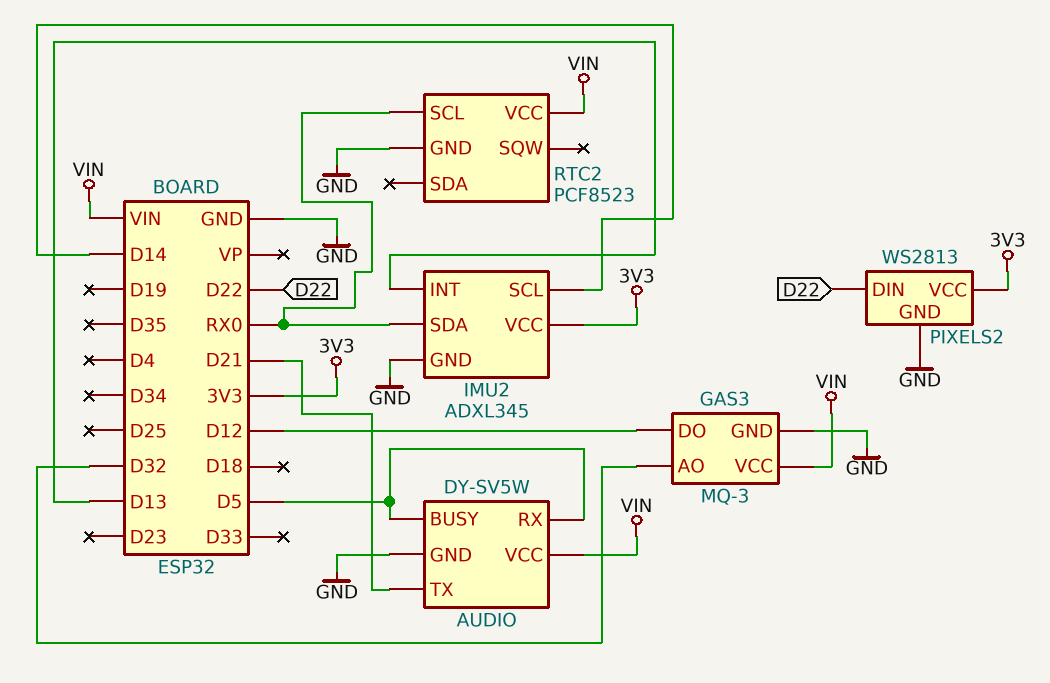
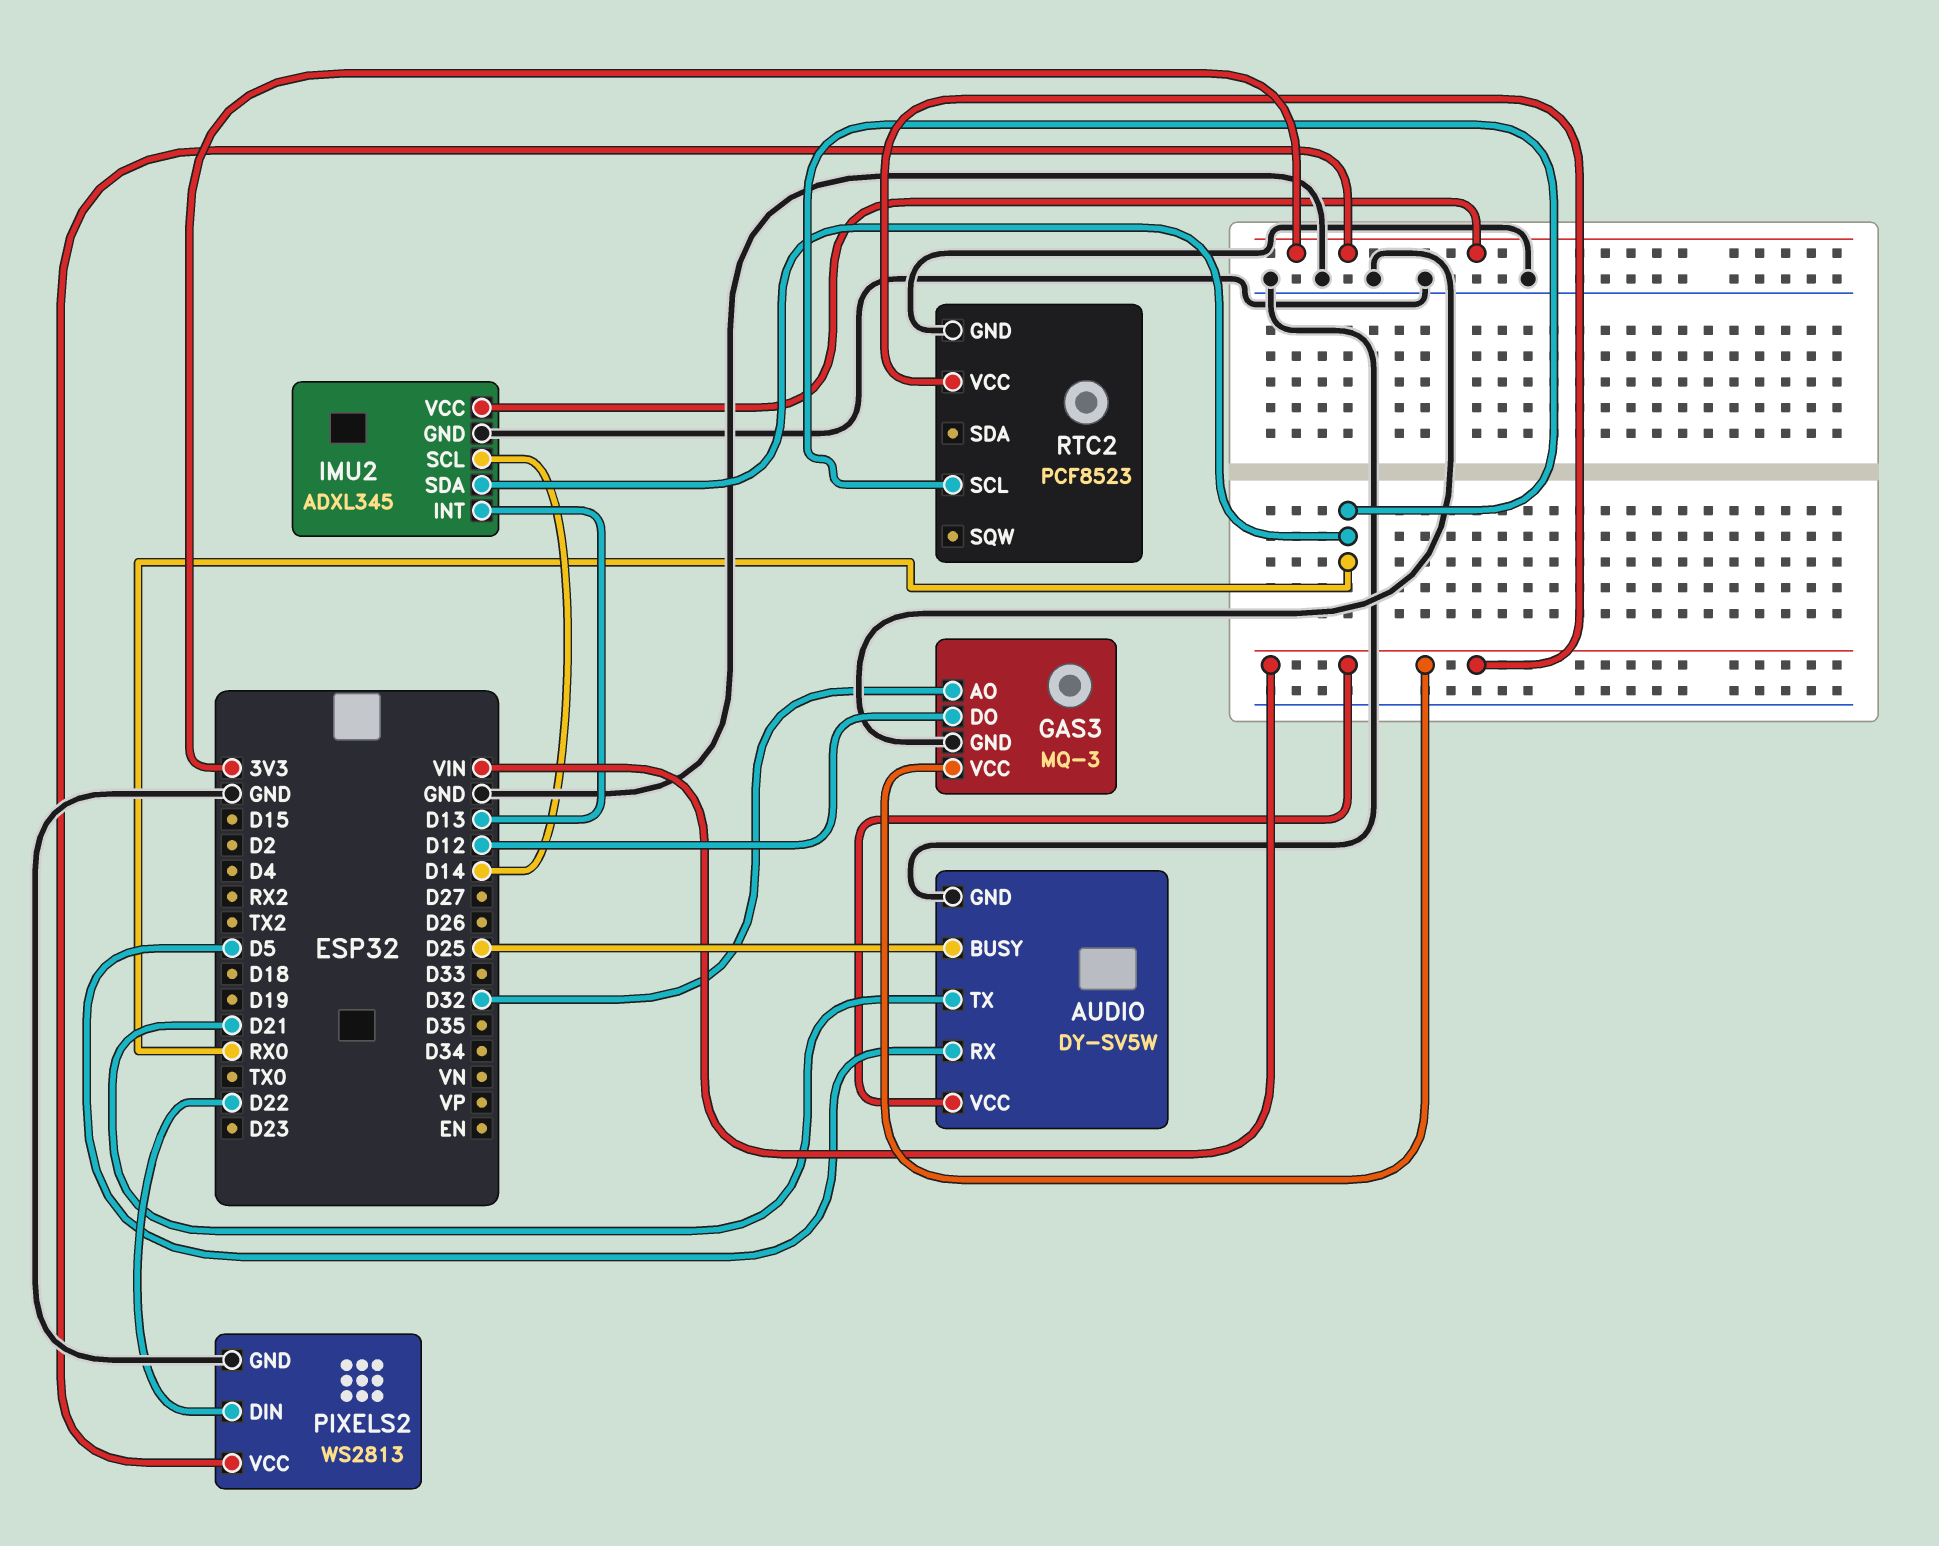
AUDIO pin BUSY: D5 -> D25

